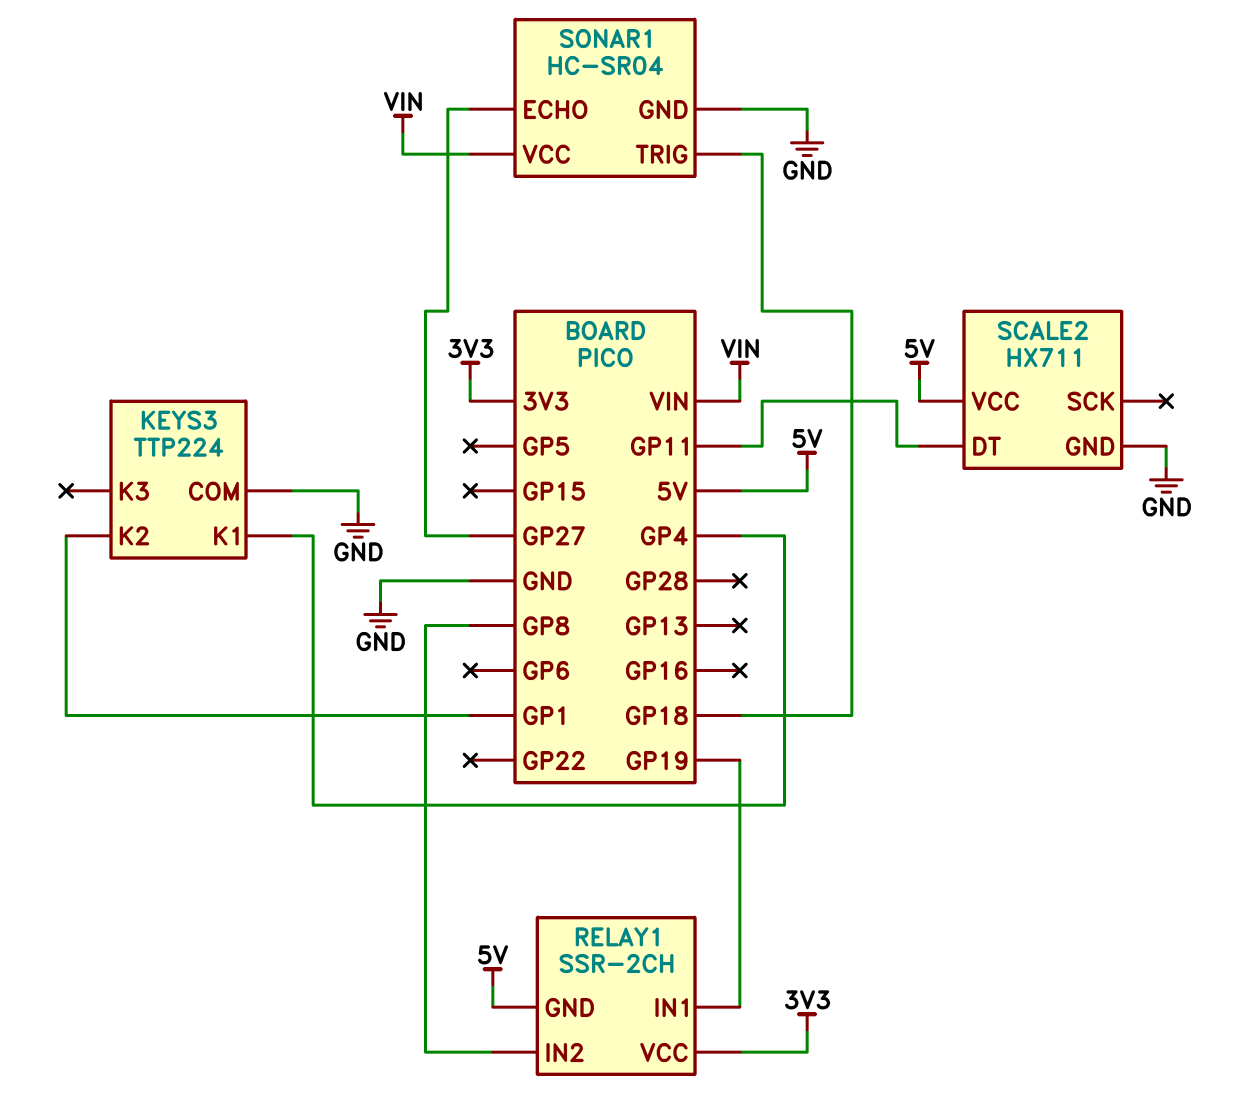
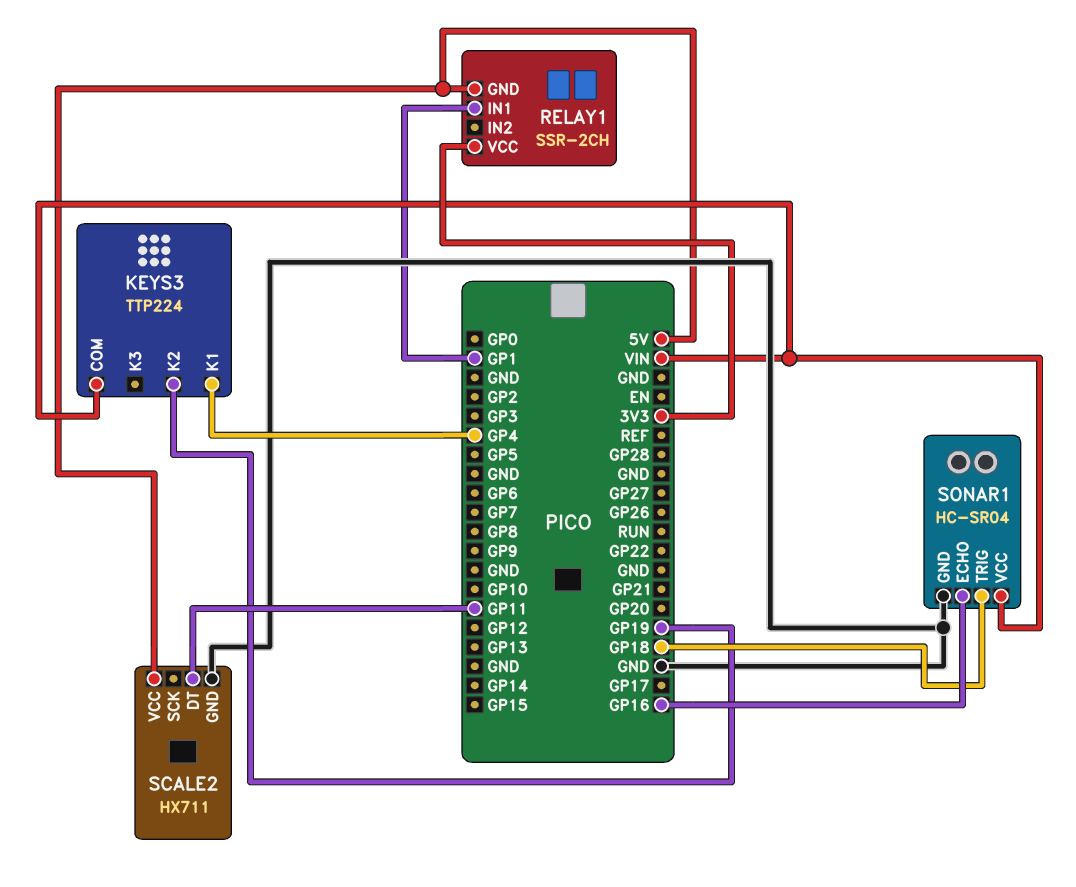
KEYS3 pin COM: GND -> VIN
KEYS3 pin K2: GP1 -> GP19
RELAY1 pin IN1: GP19 -> GP1
RELAY1 pin IN2: GP8 -> none
SONAR1 pin ECHO: GP27 -> GP16

